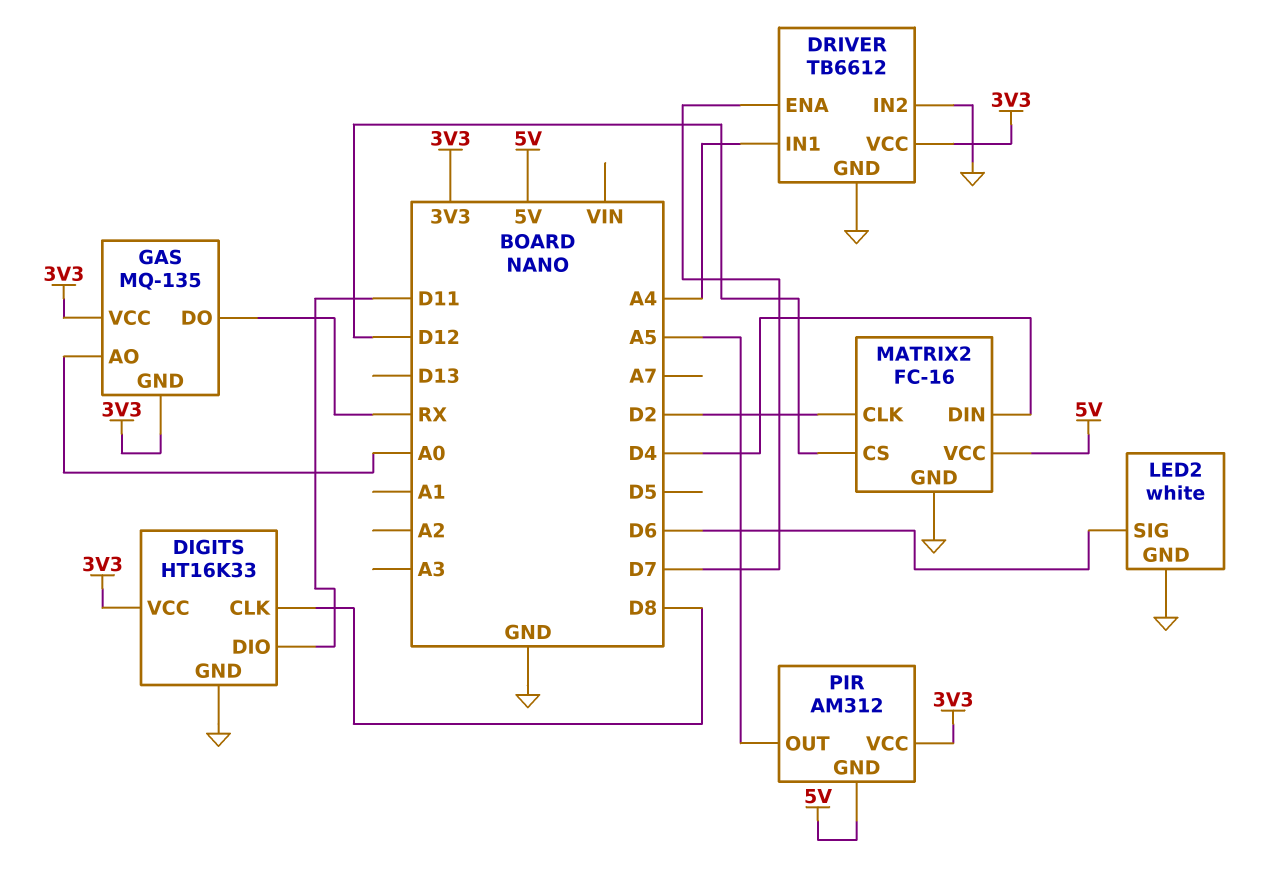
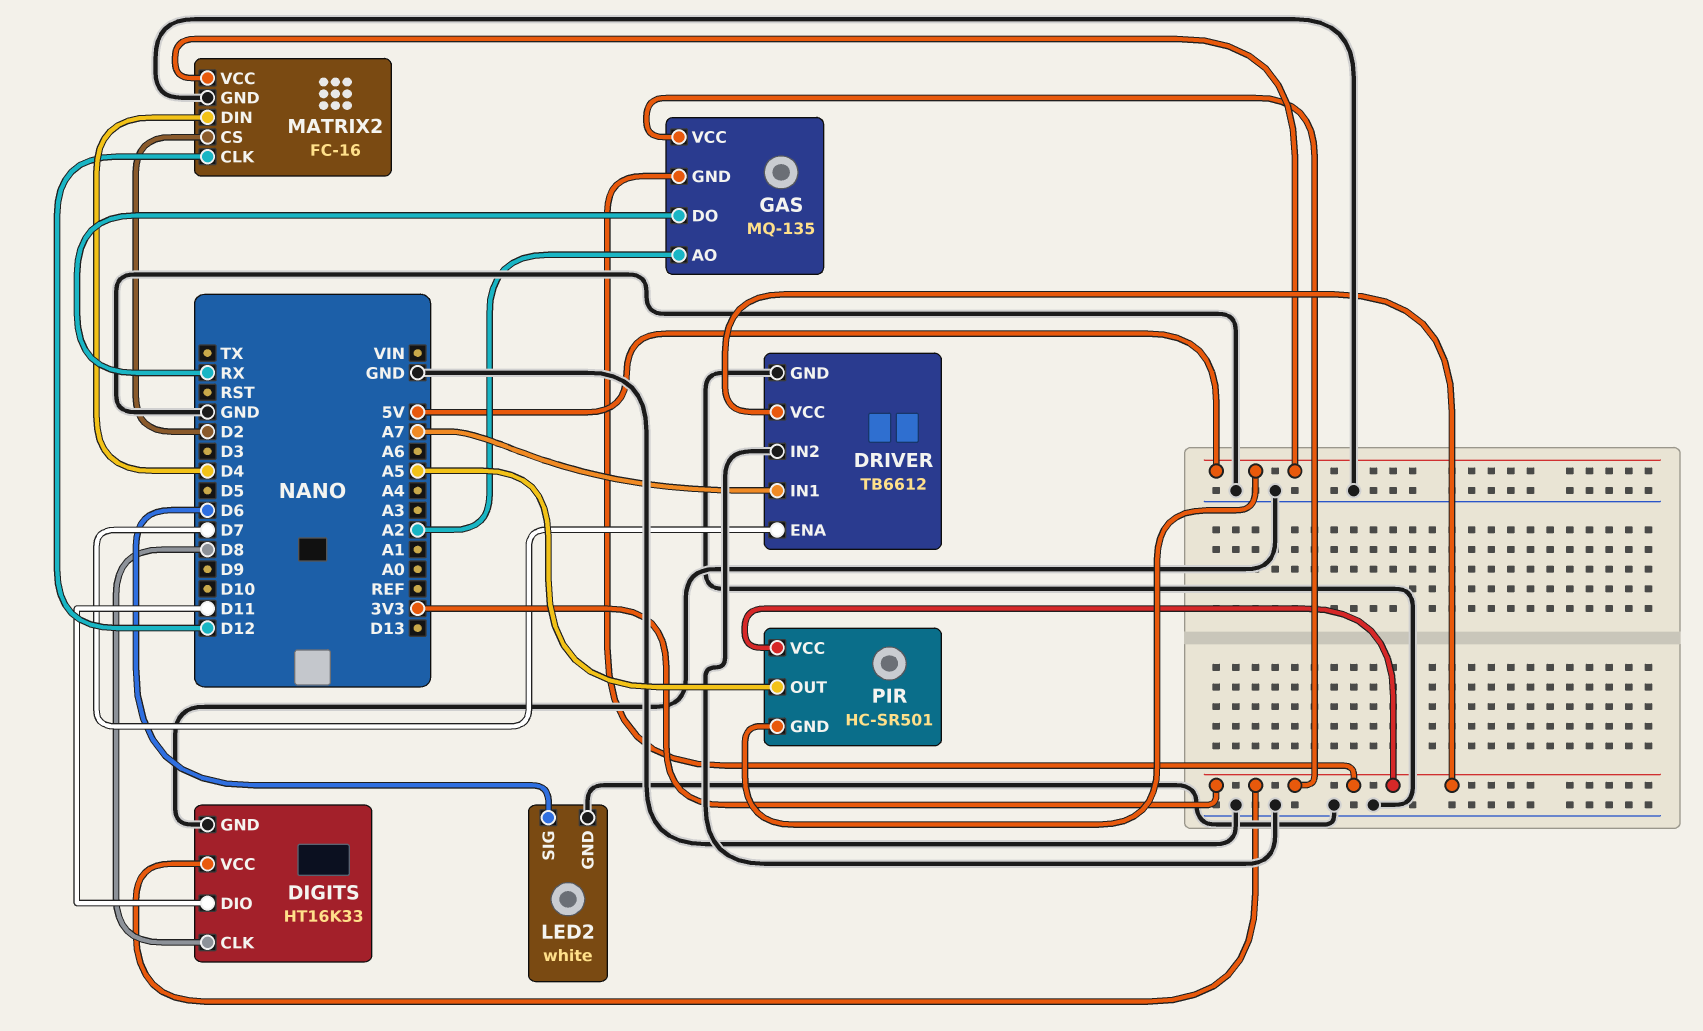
DRIVER pin IN1: A4 -> A7
GAS pin AO: A0 -> A2
MATRIX2 pin CLK: D2 -> D12
MATRIX2 pin CS: D12 -> D2
PIR: AM312 -> HC-SR501

